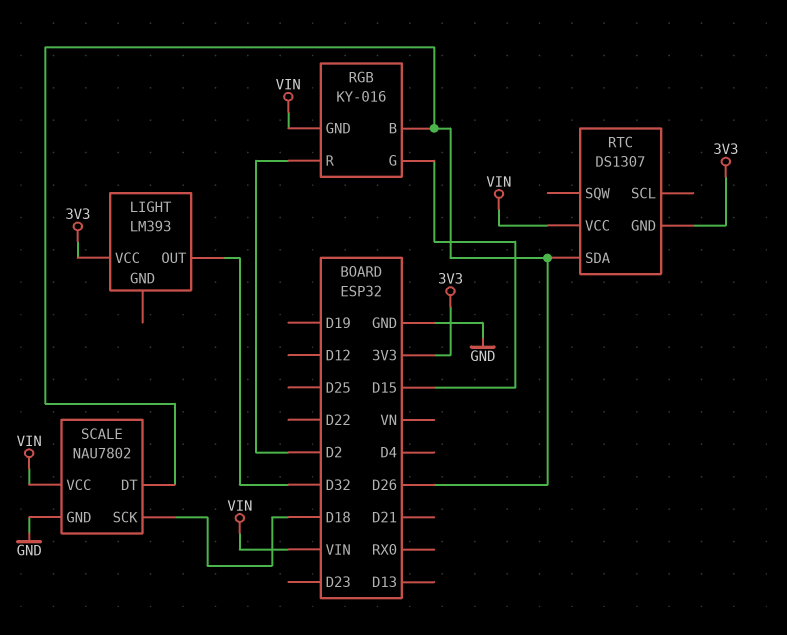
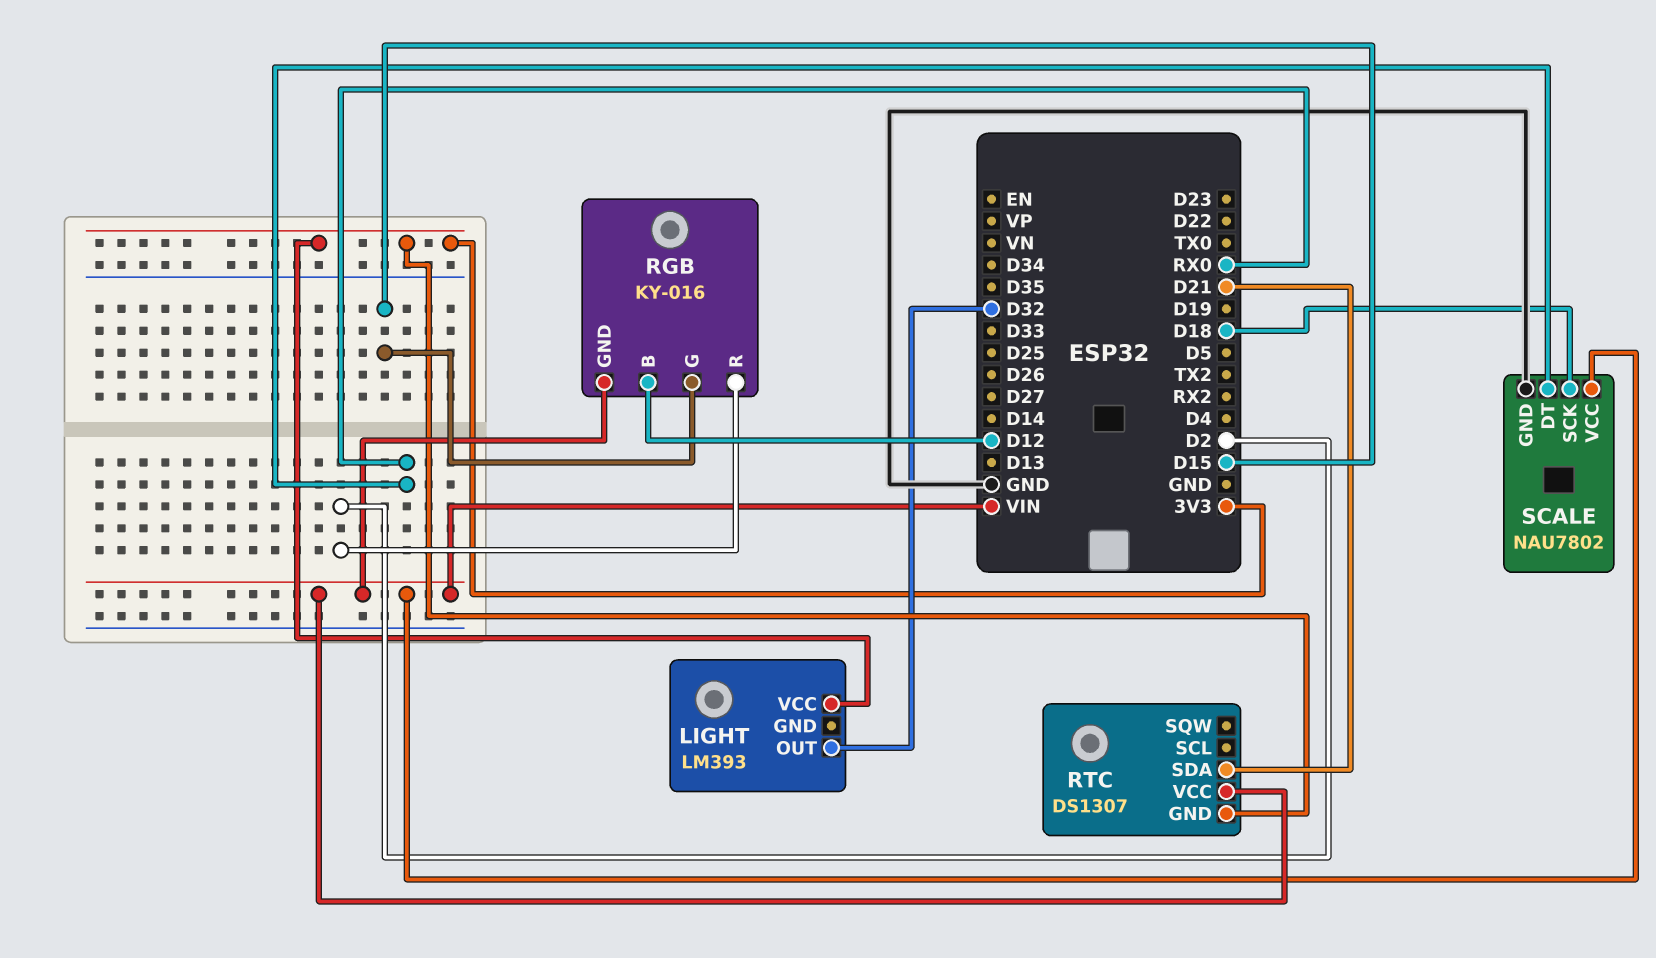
RGB pin B: D26 -> D12
RTC pin SDA: D26 -> D21
SCALE pin DT: D26 -> RX0

